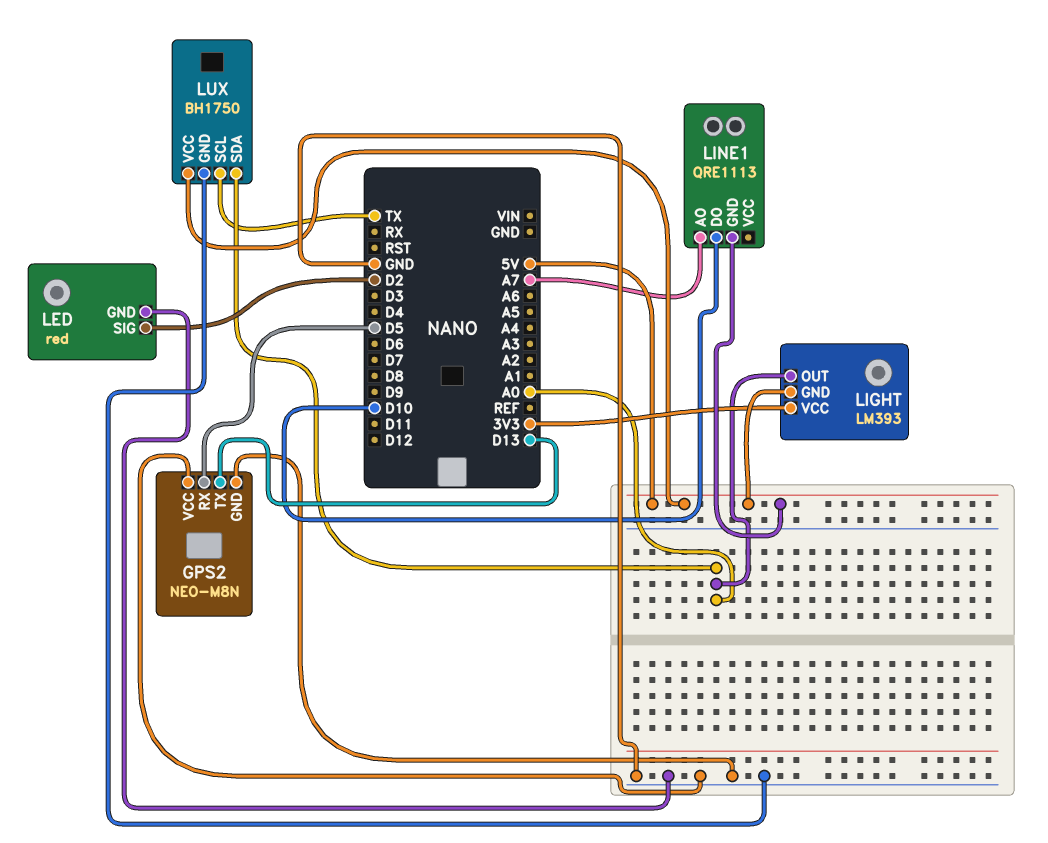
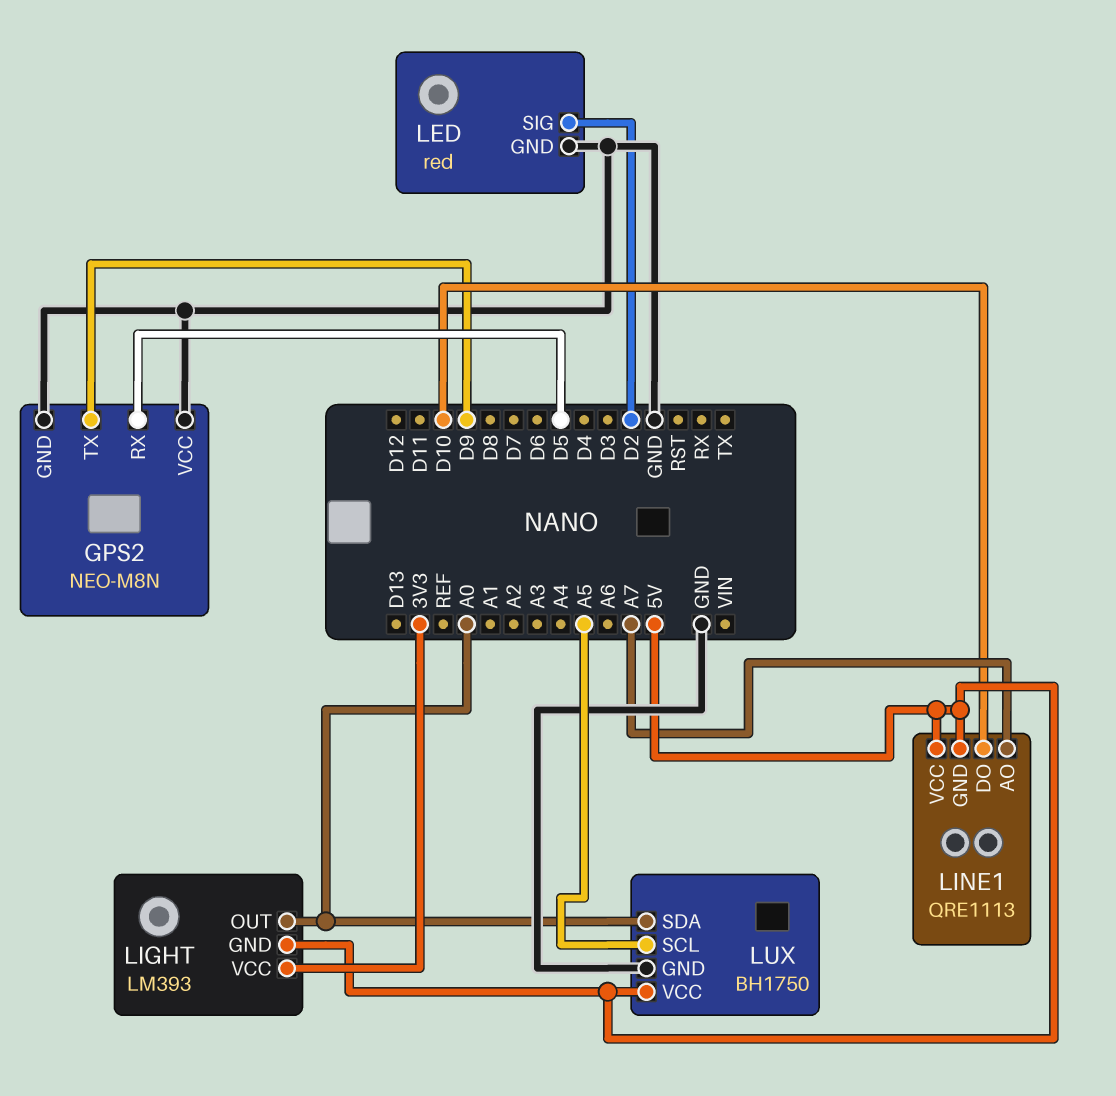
GPS2 pin TX: D13 -> D9
LINE1 pin VCC: none -> 5V
LUX pin SCL: TX -> A5

